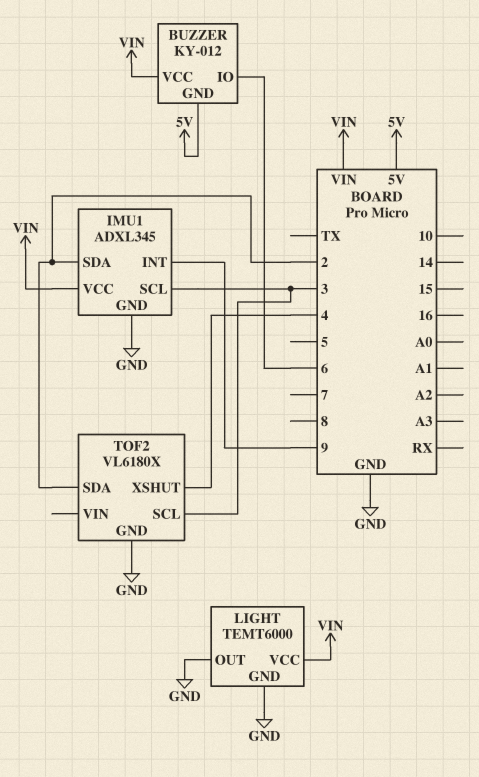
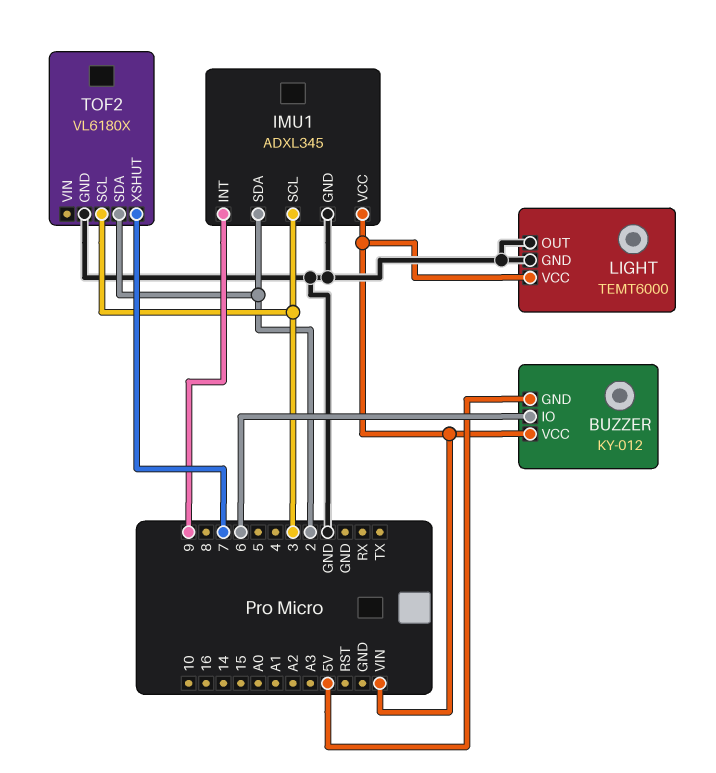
TOF2 pin XSHUT: 4 -> 7

